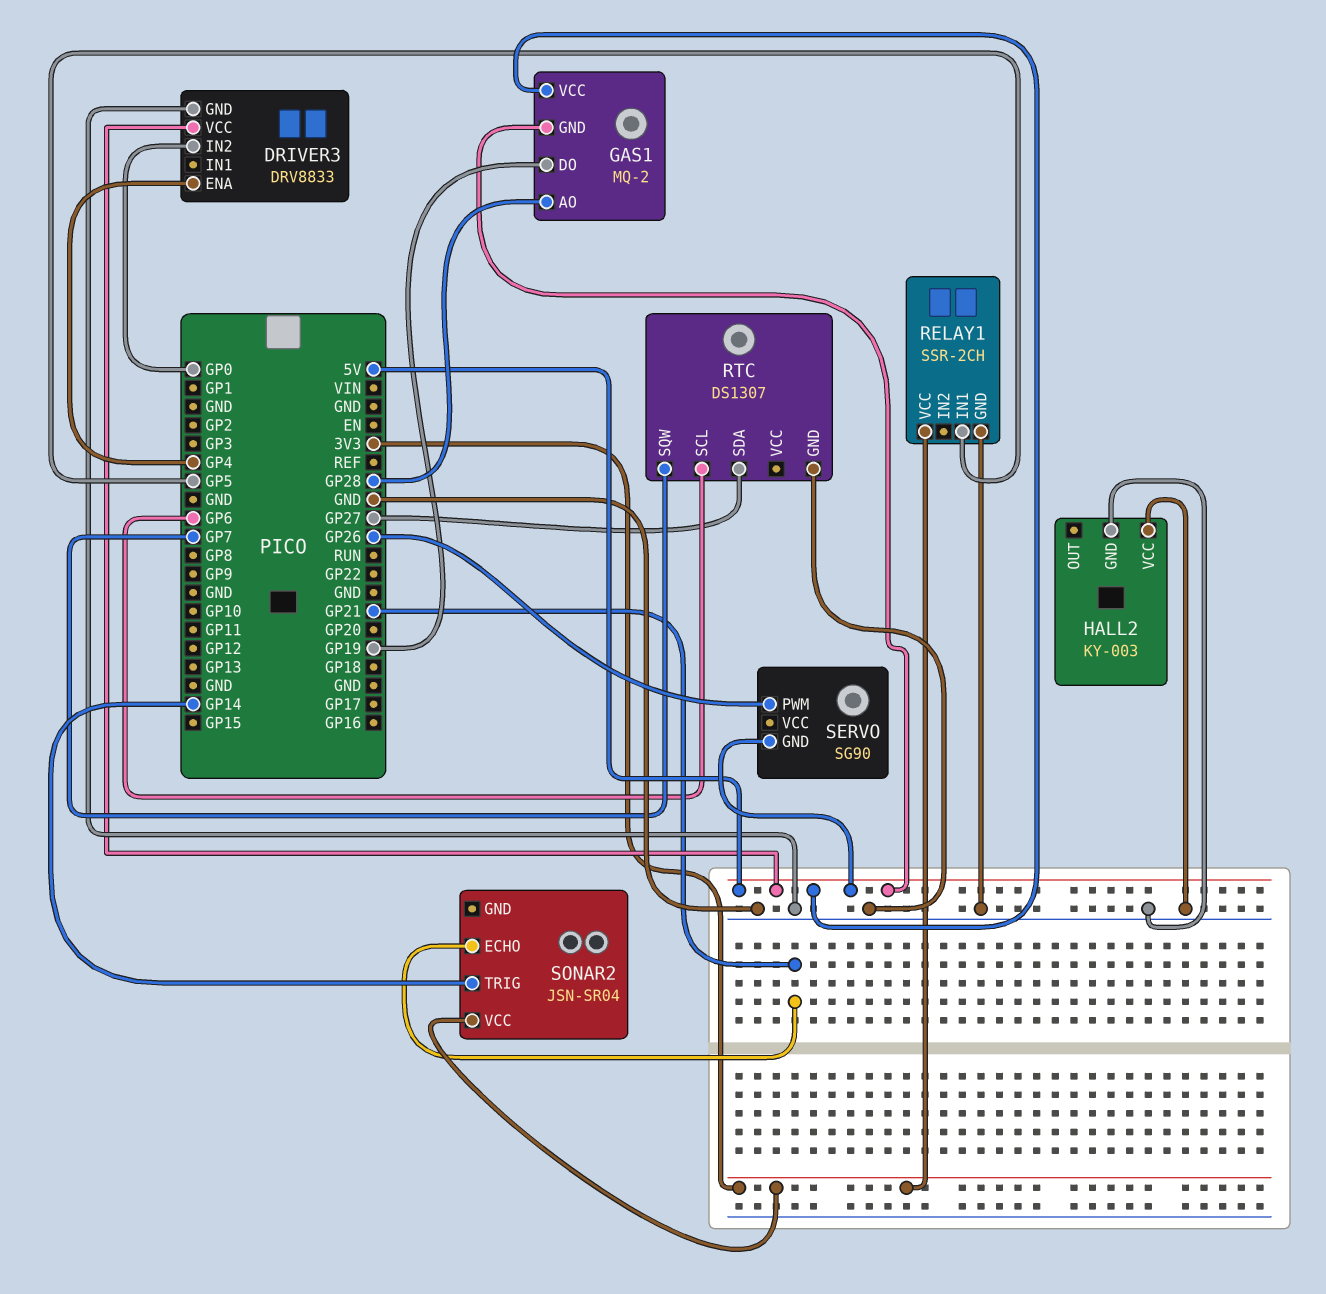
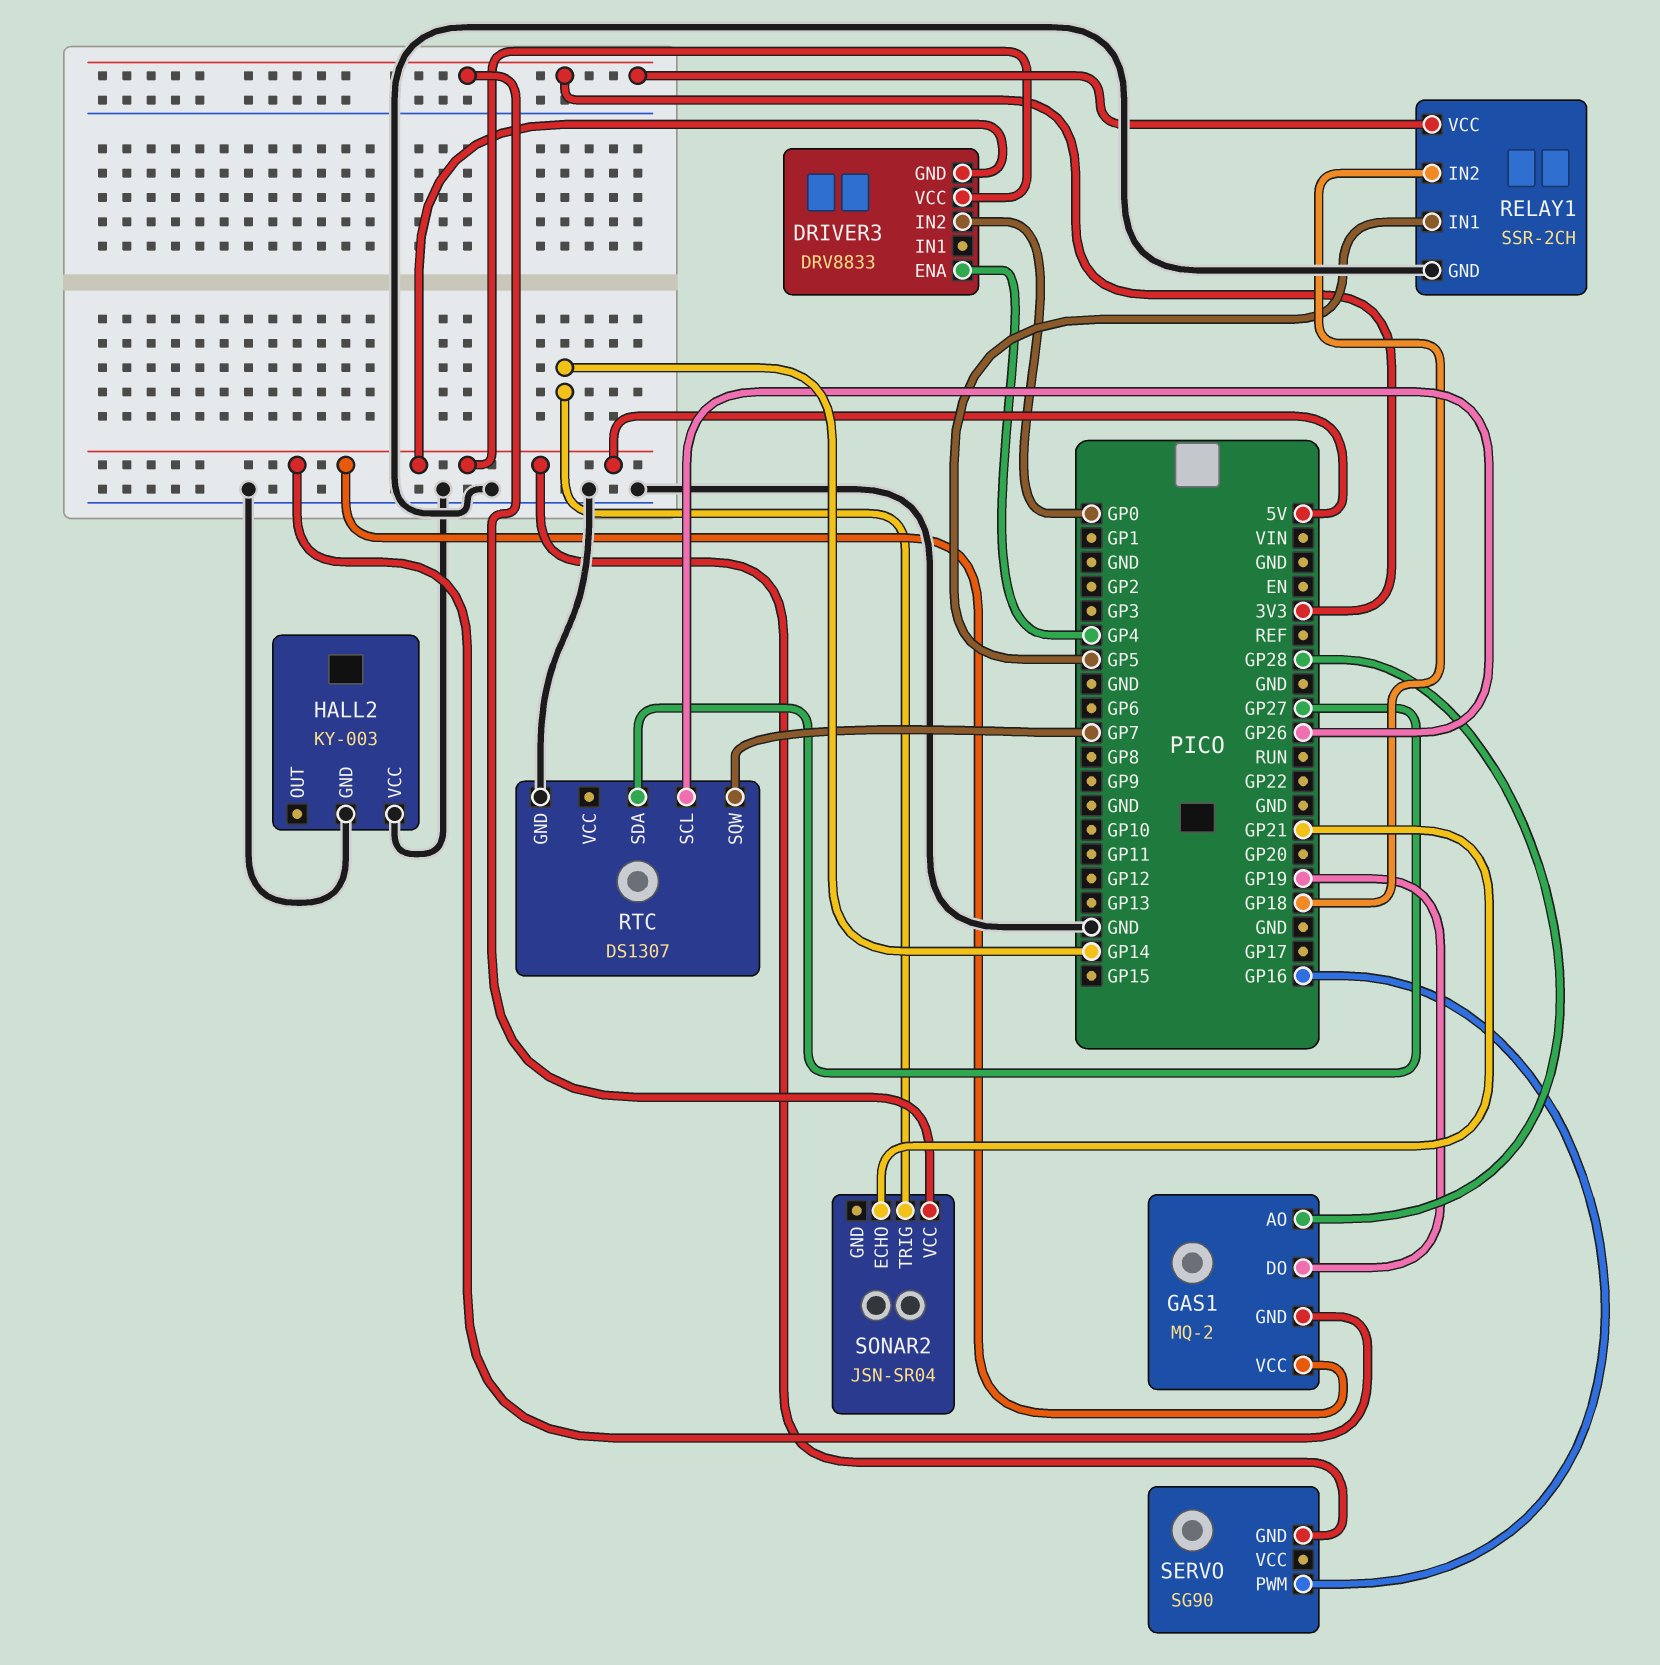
DRIVER3 pin GND: GND -> 5V
RELAY1 pin IN2: none -> GP18
RTC pin SCL: GP6 -> GP26
SERVO pin PWM: GP26 -> GP16

